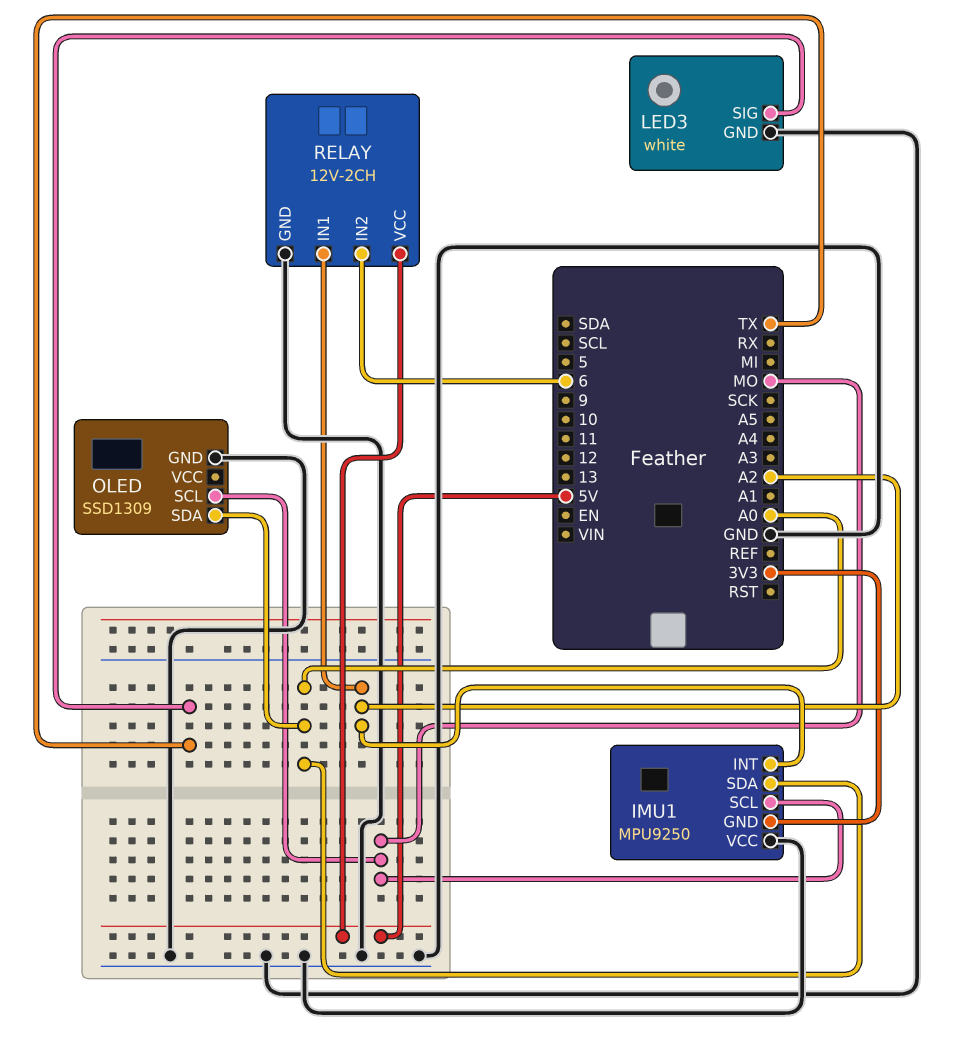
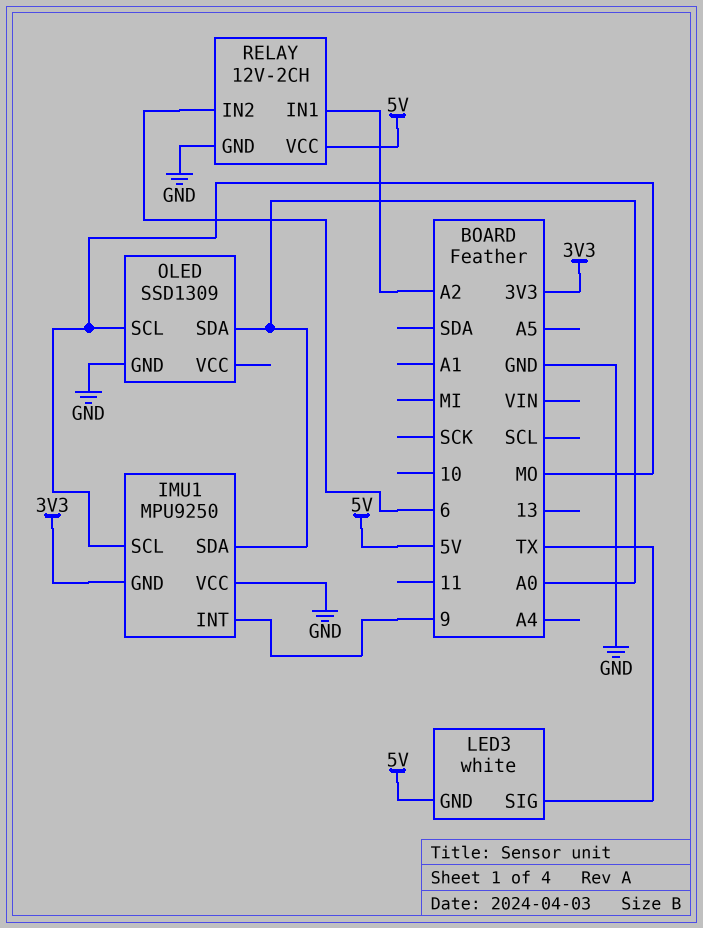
IMU1 pin INT: A2 -> 9
LED3 pin GND: GND -> 5V

